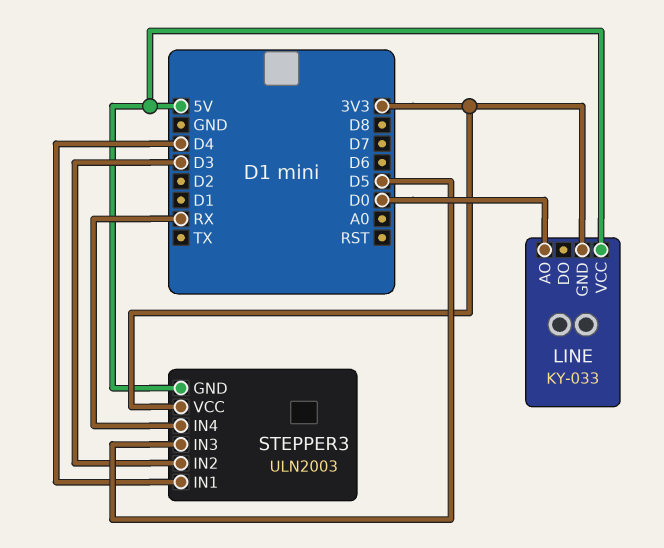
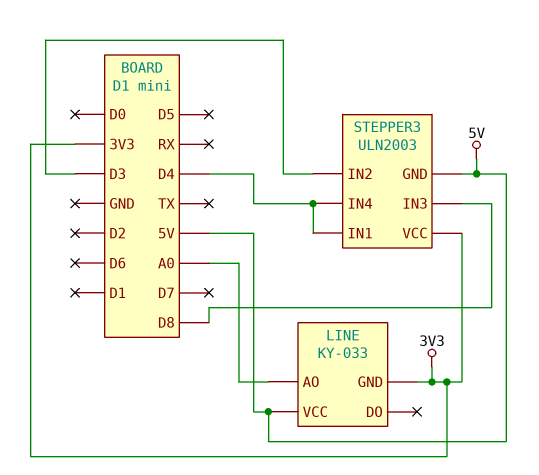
LINE pin AO: D0 -> A0
STEPPER3 pin IN3: D5 -> D8
STEPPER3 pin IN4: RX -> D4

